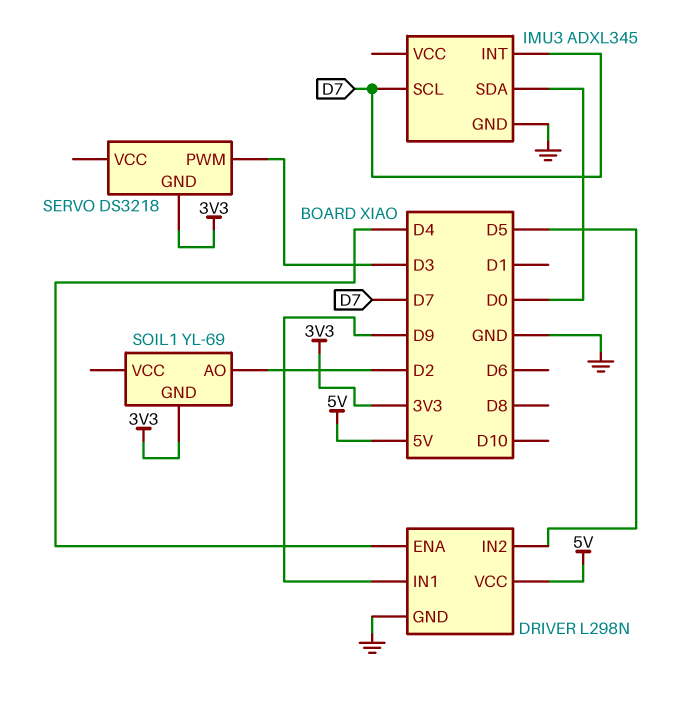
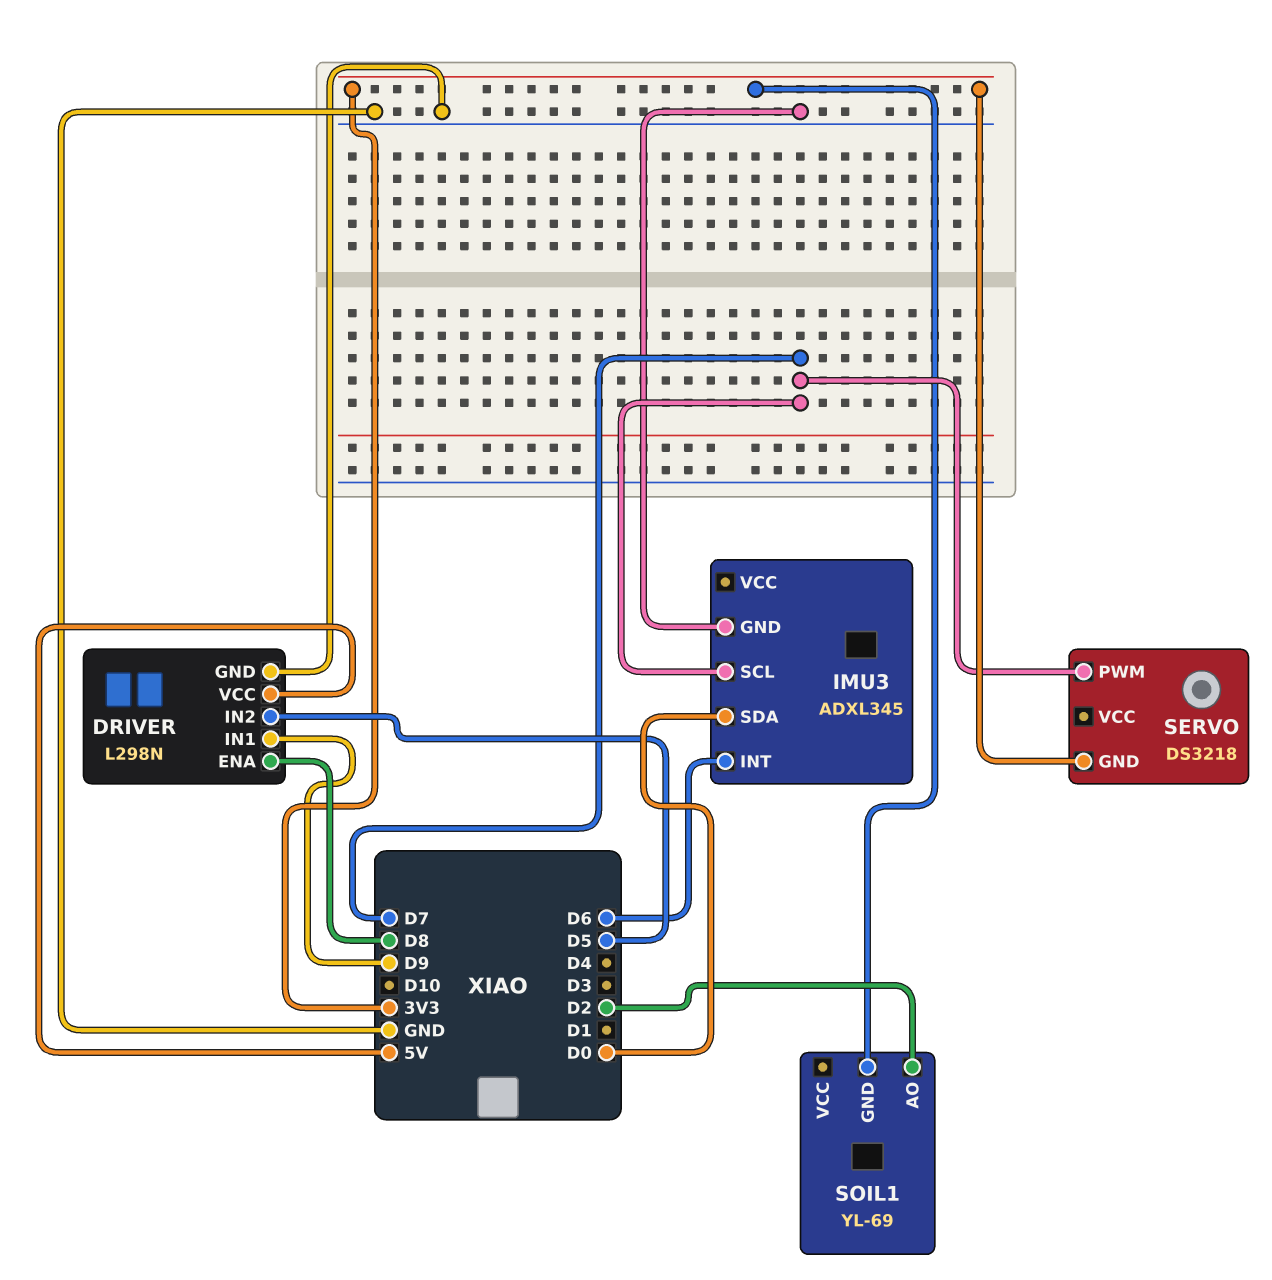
DRIVER pin ENA: D4 -> D8
IMU3 pin INT: D7 -> D6
SERVO pin PWM: D3 -> D7

